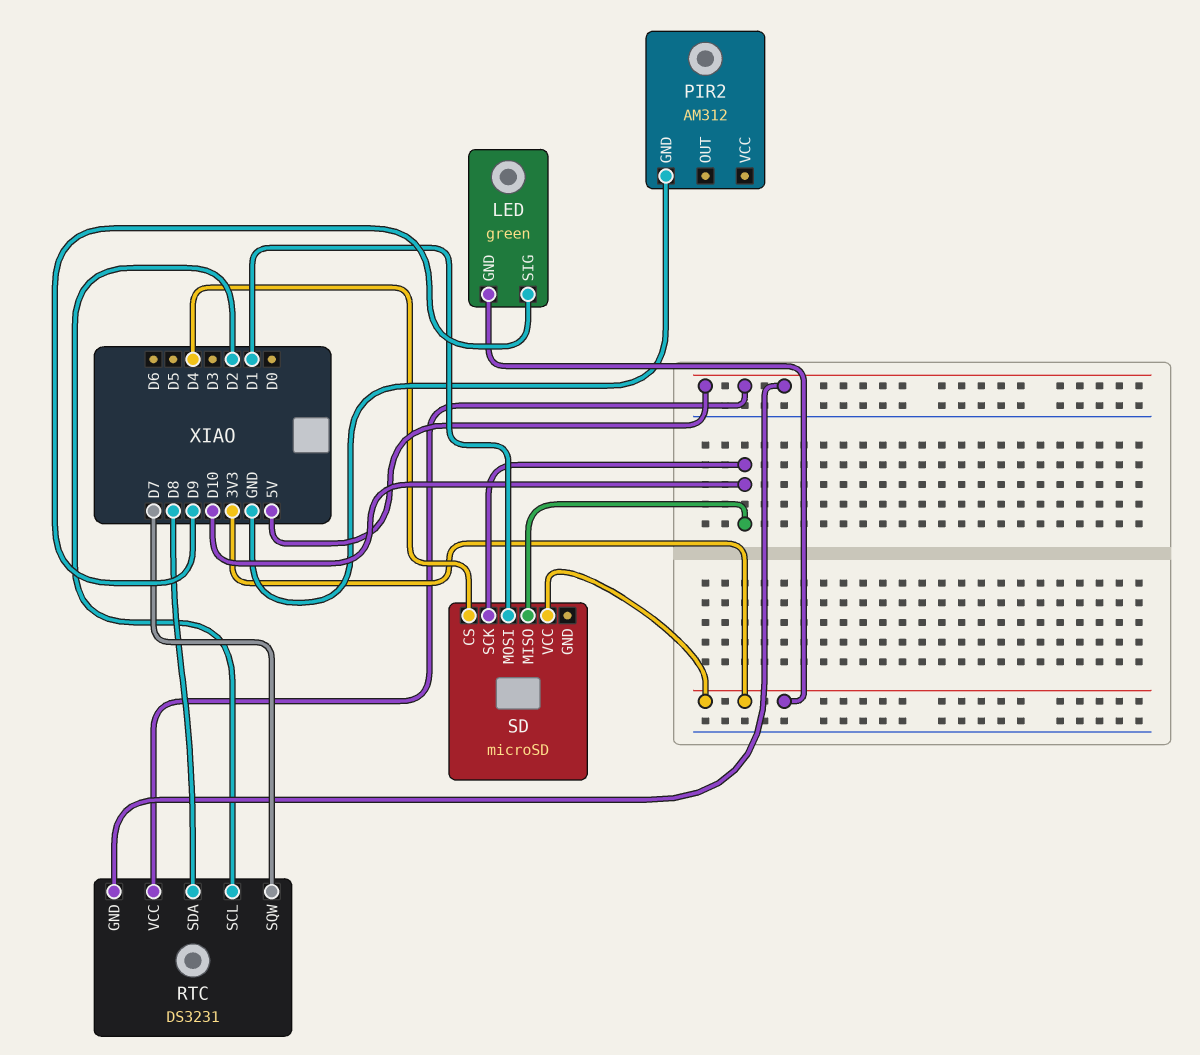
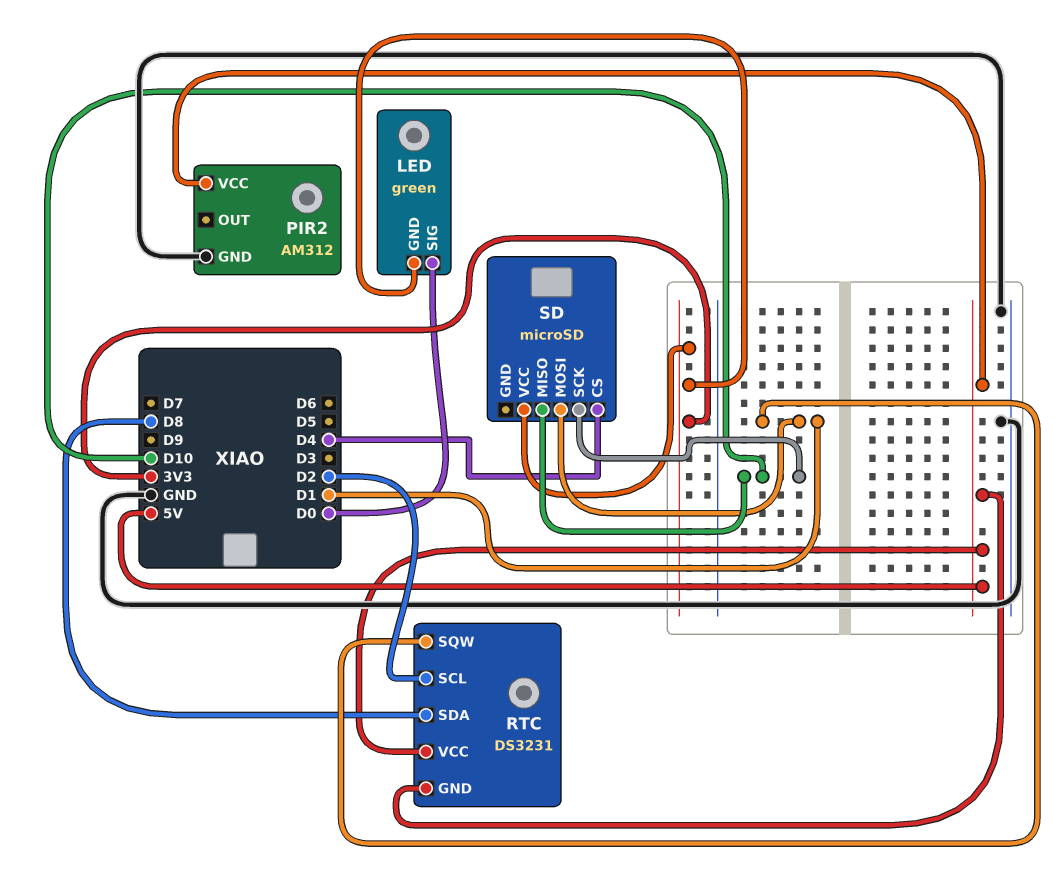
LED pin SIG: D9 -> D0
PIR2 pin VCC: none -> 5V
RTC pin SQW: D7 -> D1

